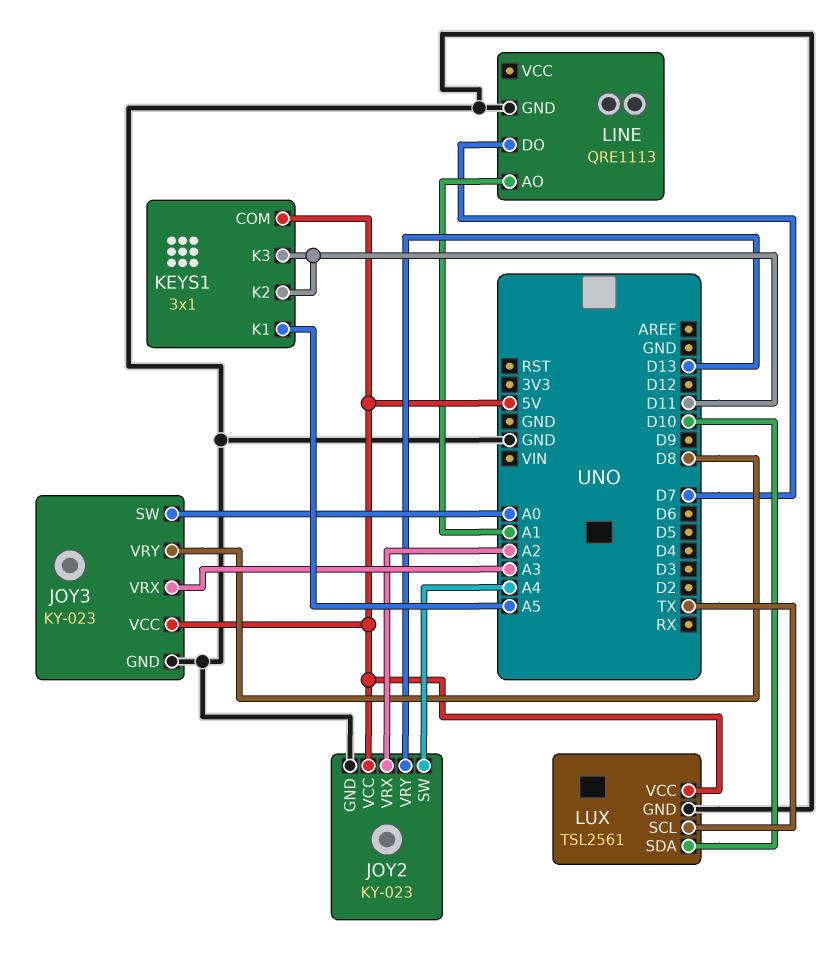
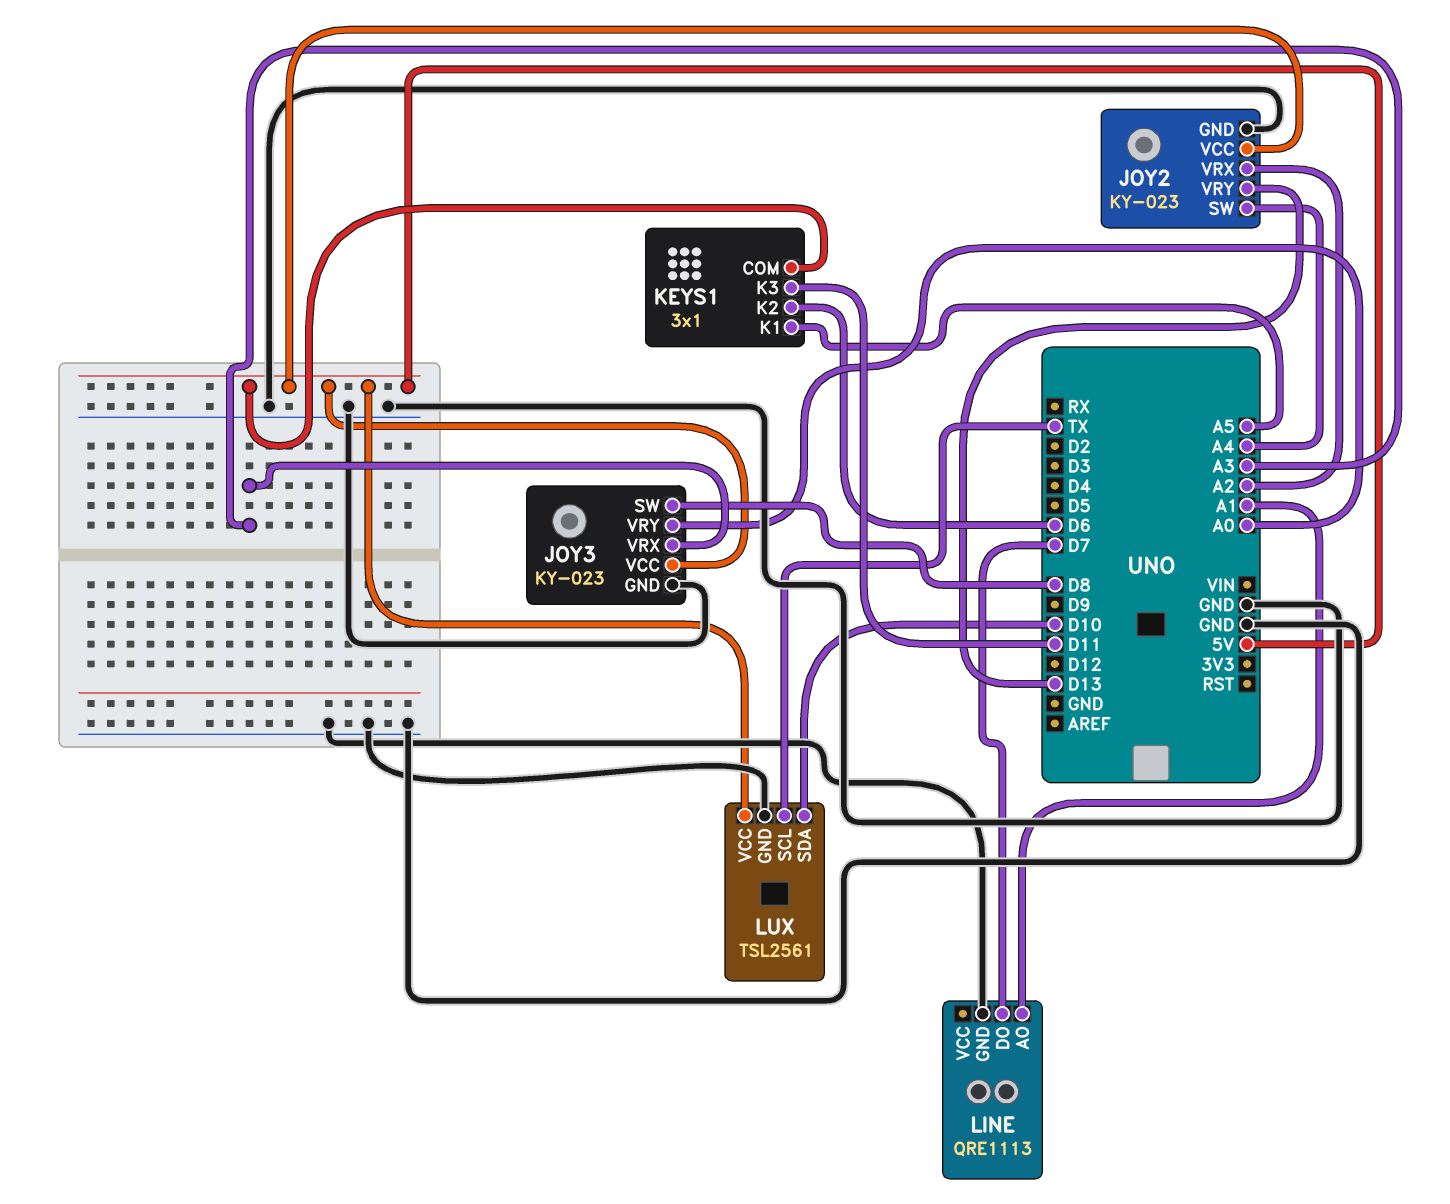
JOY3 pin SW: A0 -> D8
JOY3 pin VRY: D8 -> A0
KEYS1 pin K2: D11 -> D6

